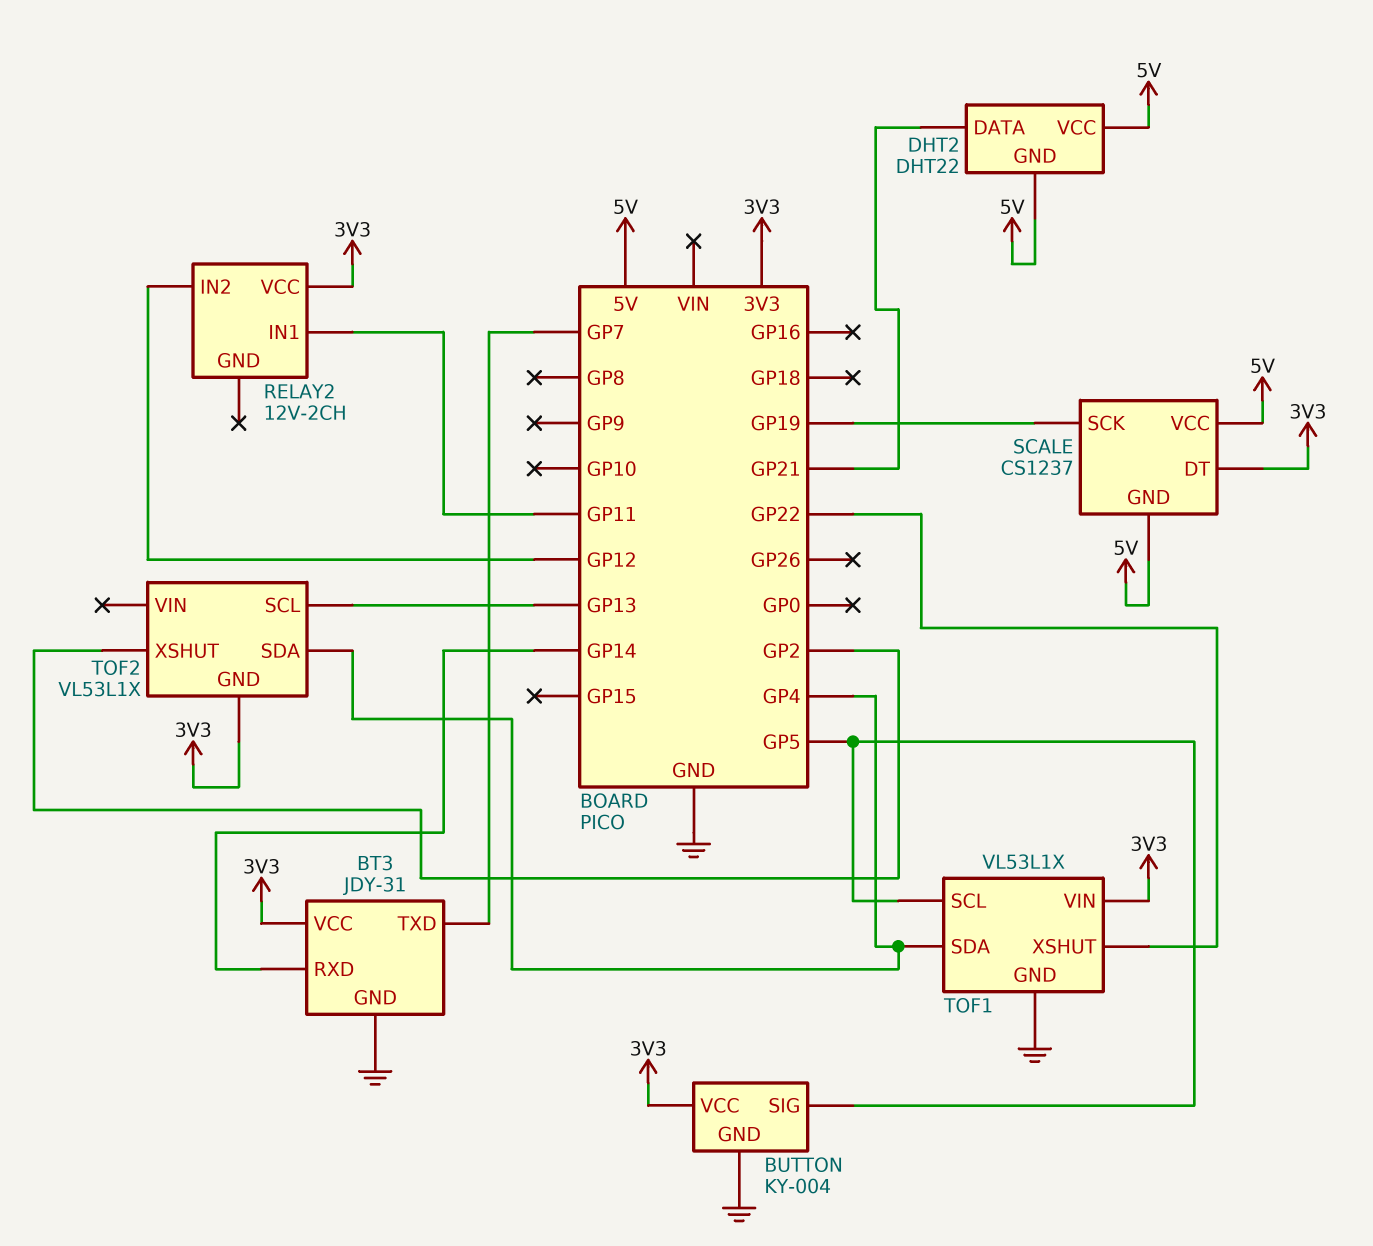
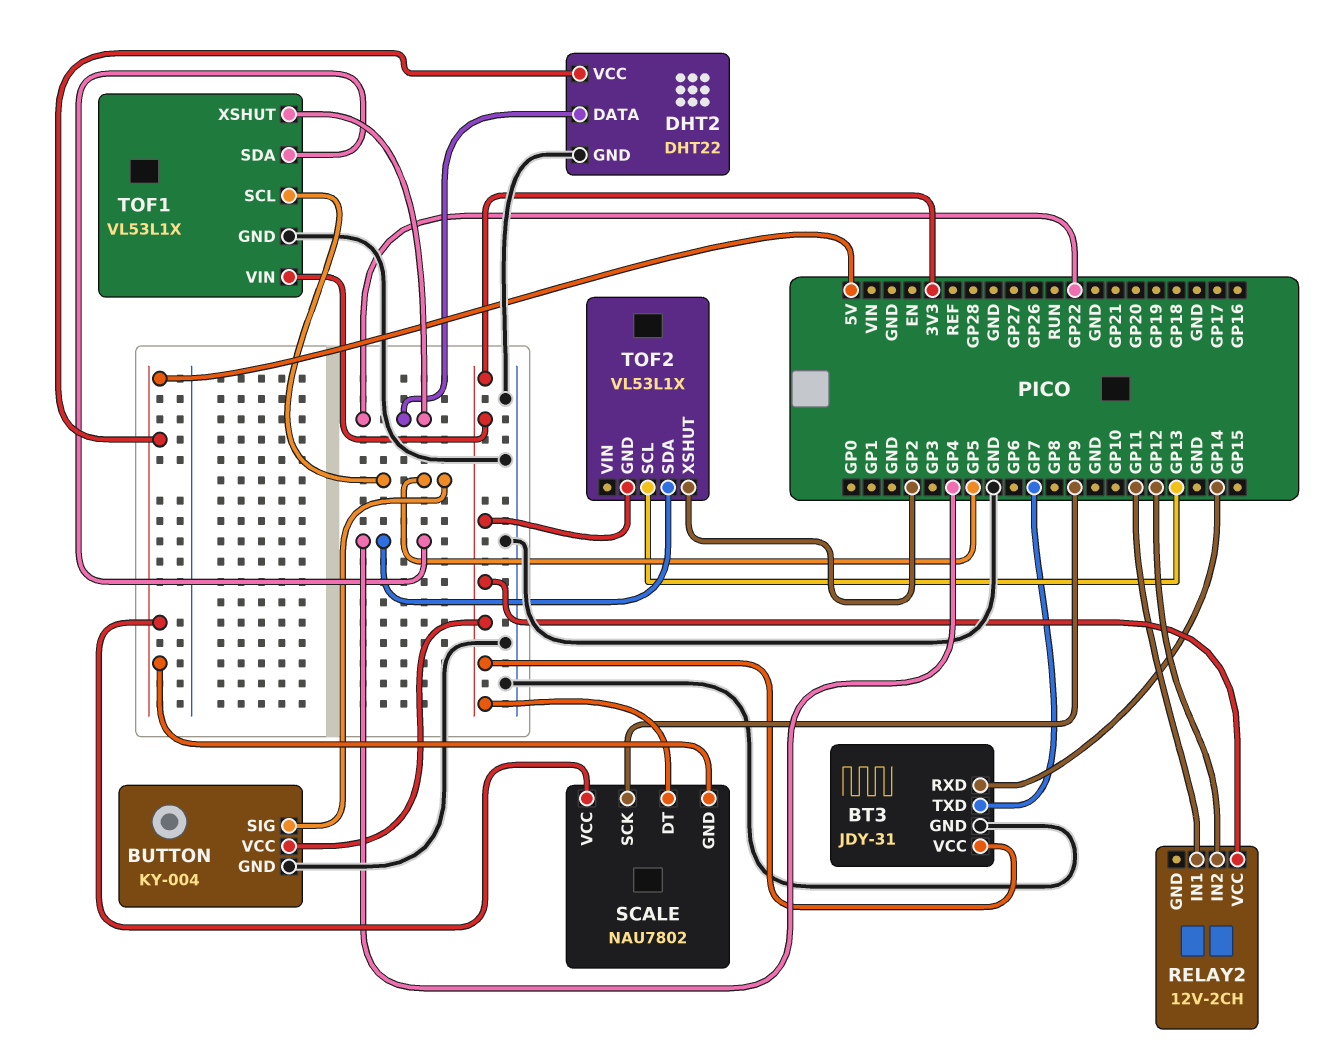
DHT2 pin DATA: GP21 -> GP22
DHT2 pin GND: 5V -> GND
SCALE: CS1237 -> NAU7802
SCALE pin SCK: GP19 -> GP9

